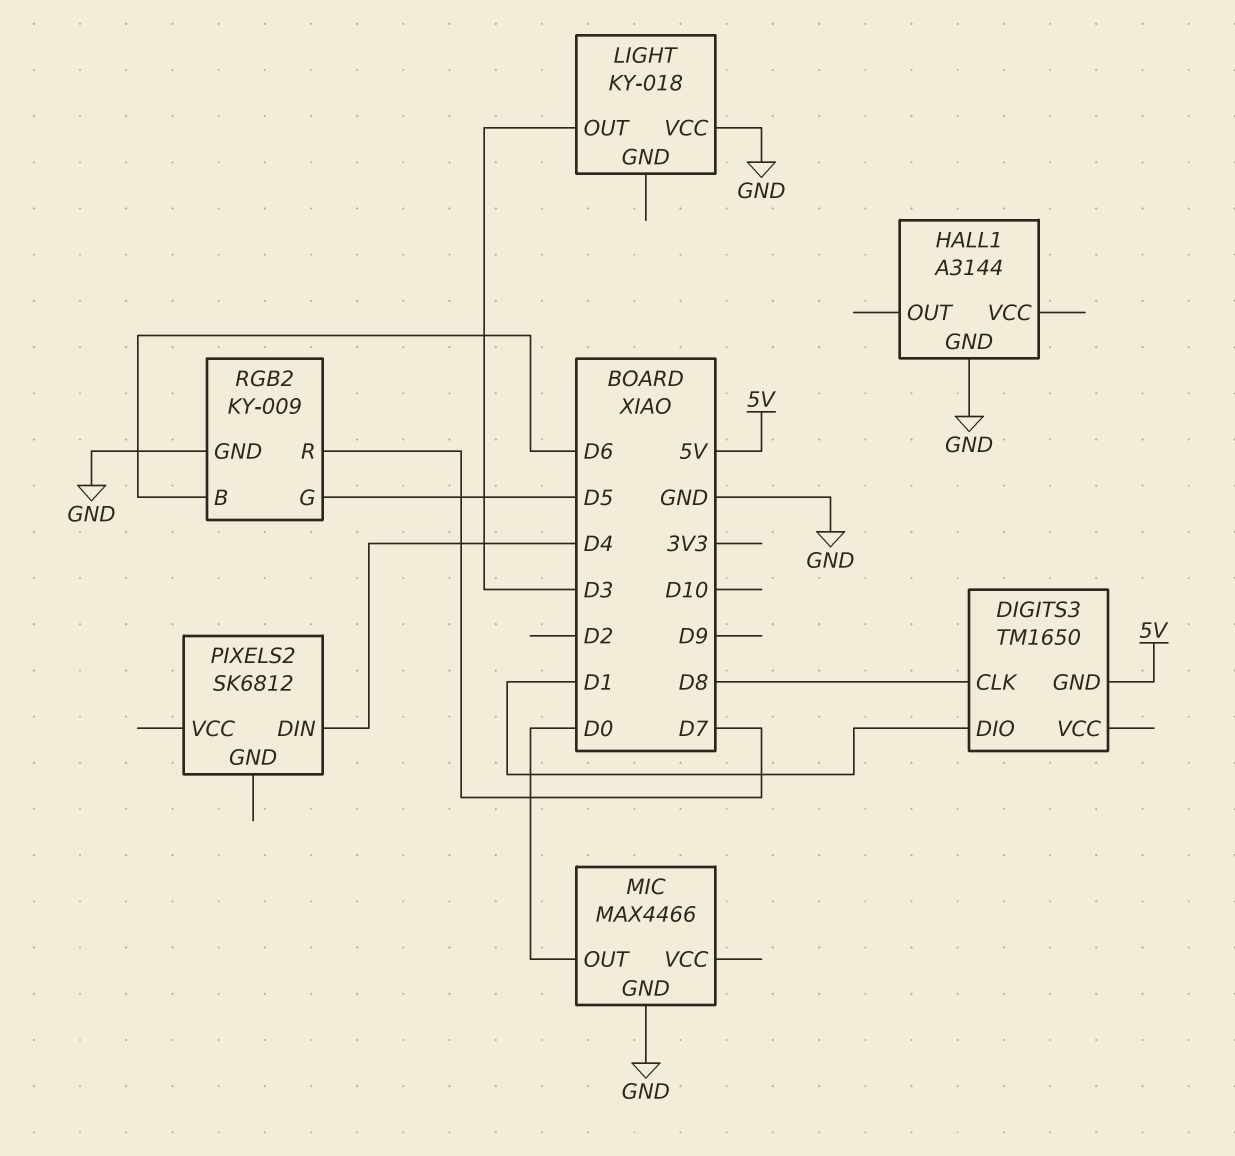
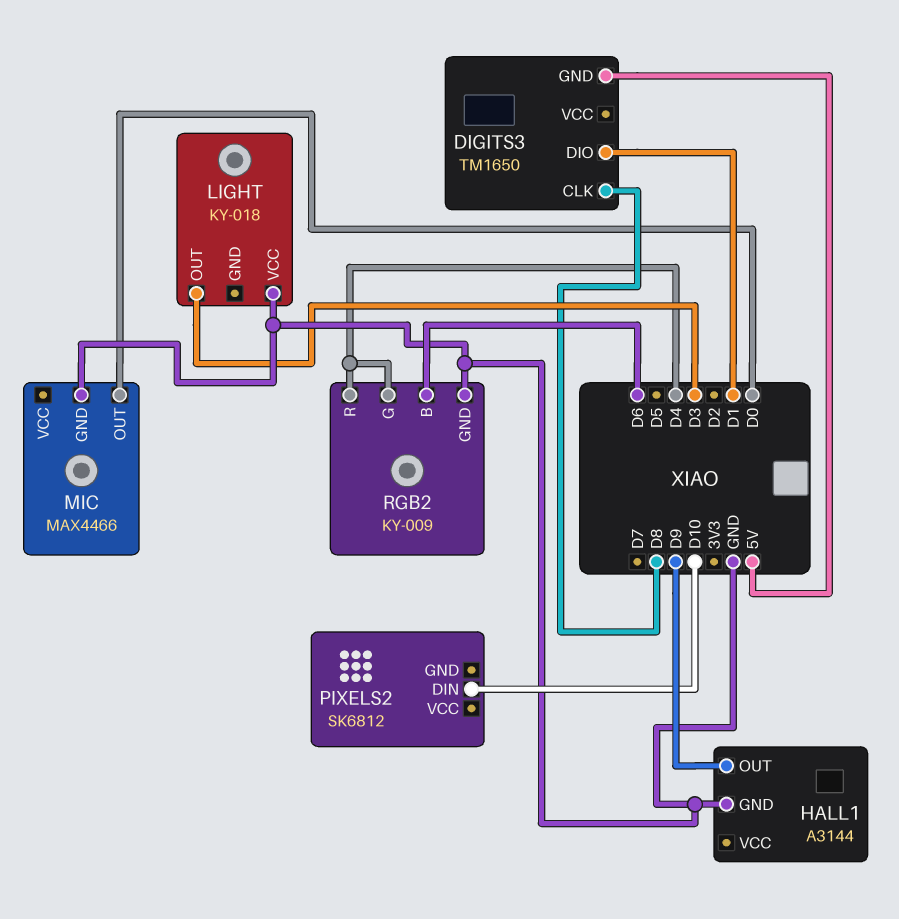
HALL1 pin OUT: none -> D9
PIXELS2 pin DIN: D4 -> D10
RGB2 pin G: D5 -> D4
RGB2 pin R: D7 -> D4

